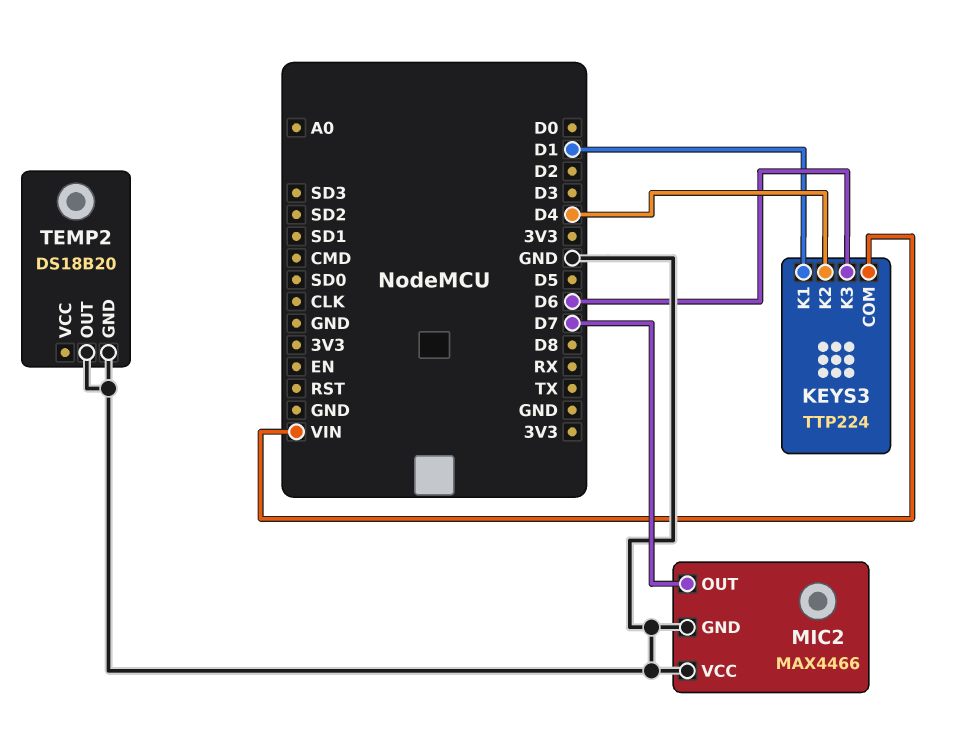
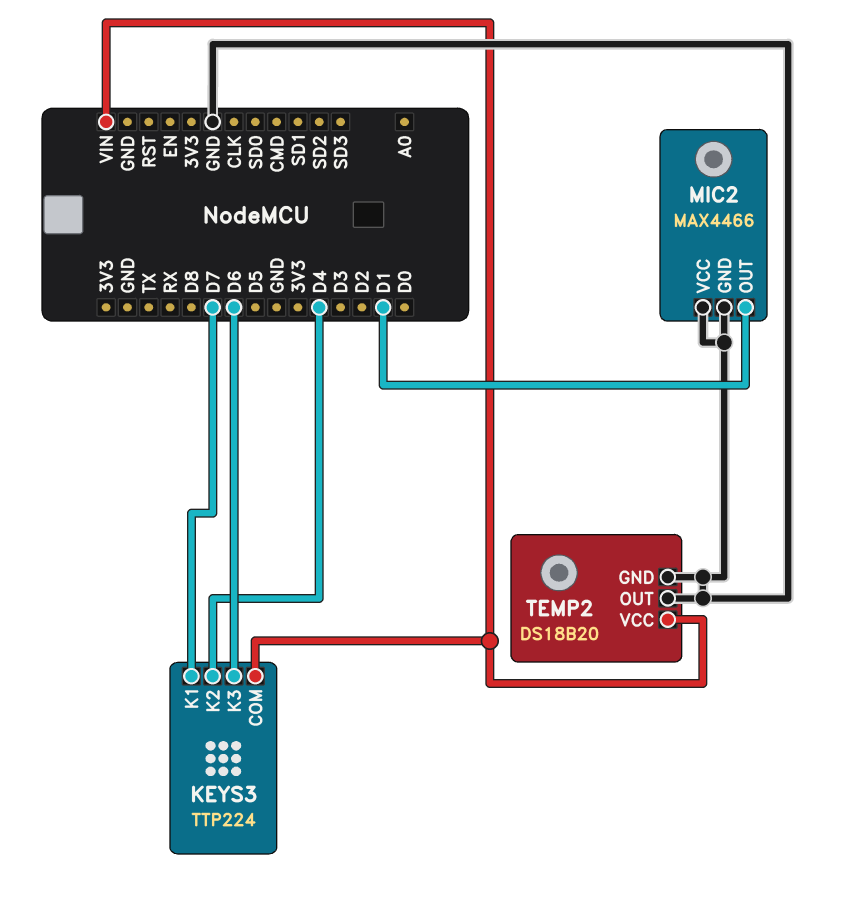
KEYS3 pin K1: D1 -> D7
MIC2 pin OUT: D7 -> D1
TEMP2 pin VCC: none -> VIN

